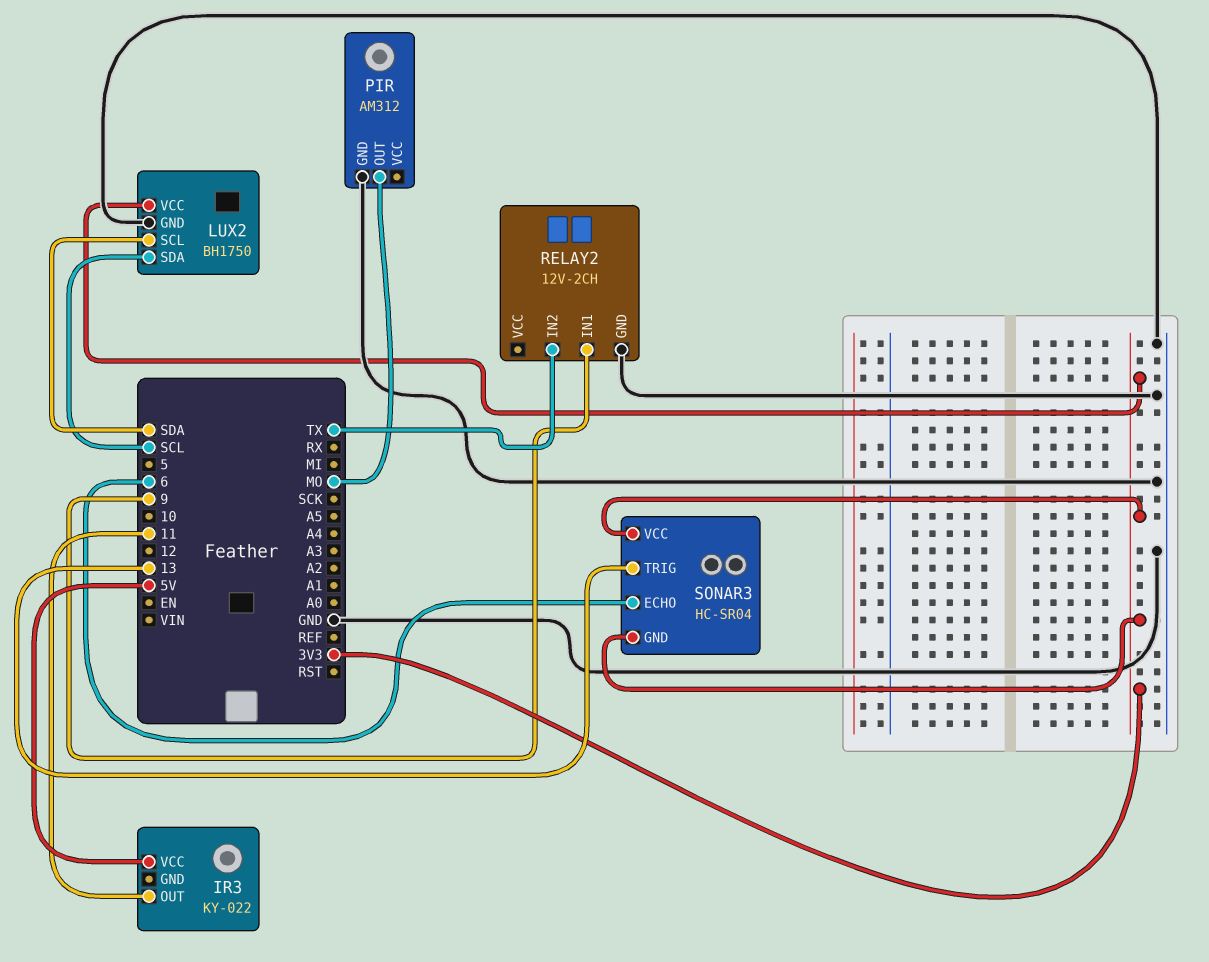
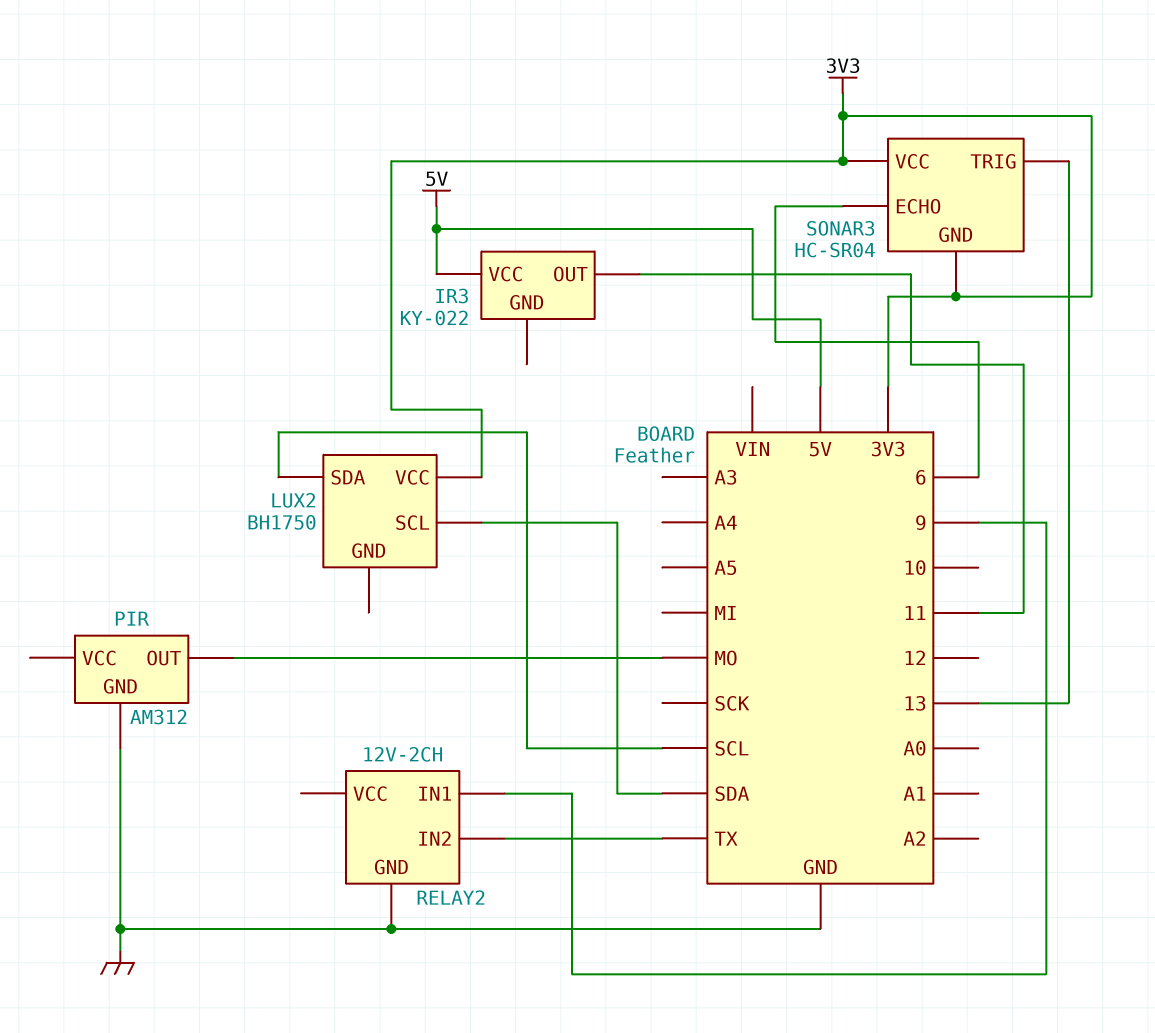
LUX2 pin GND: GND -> none

